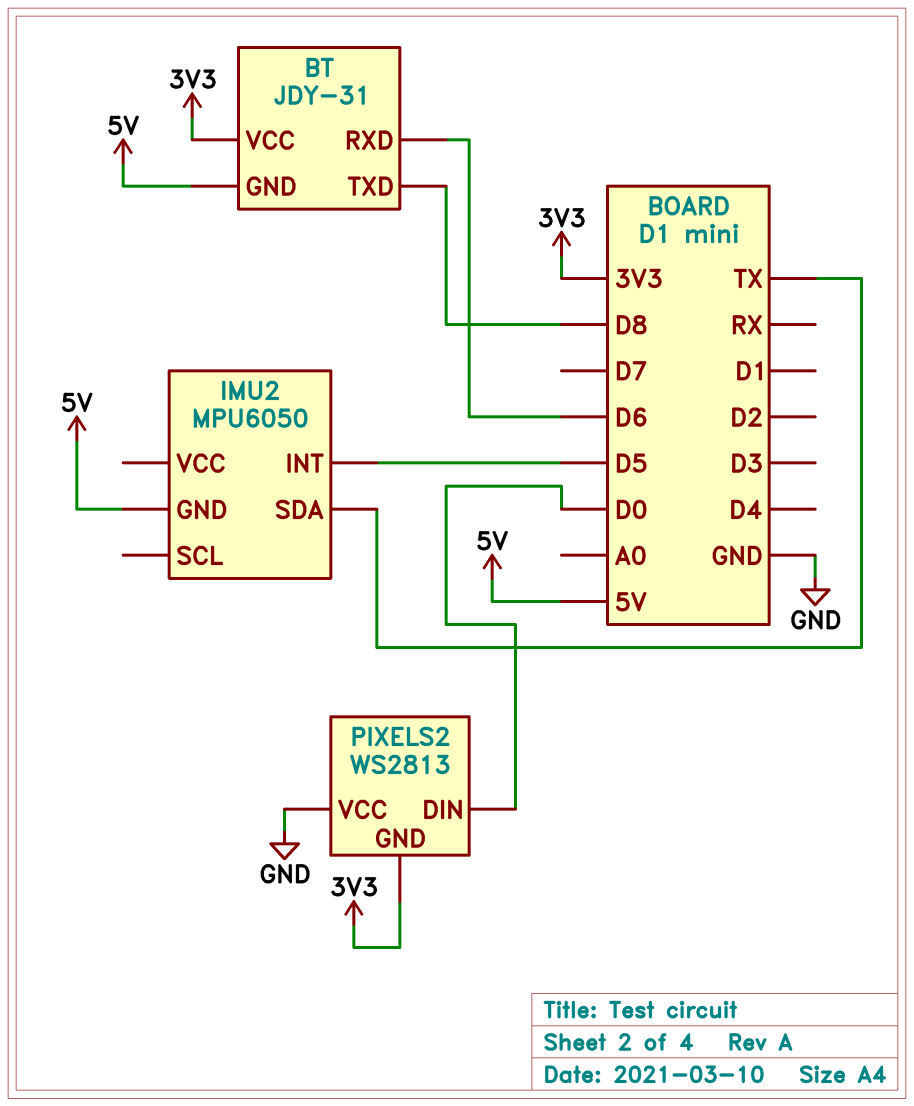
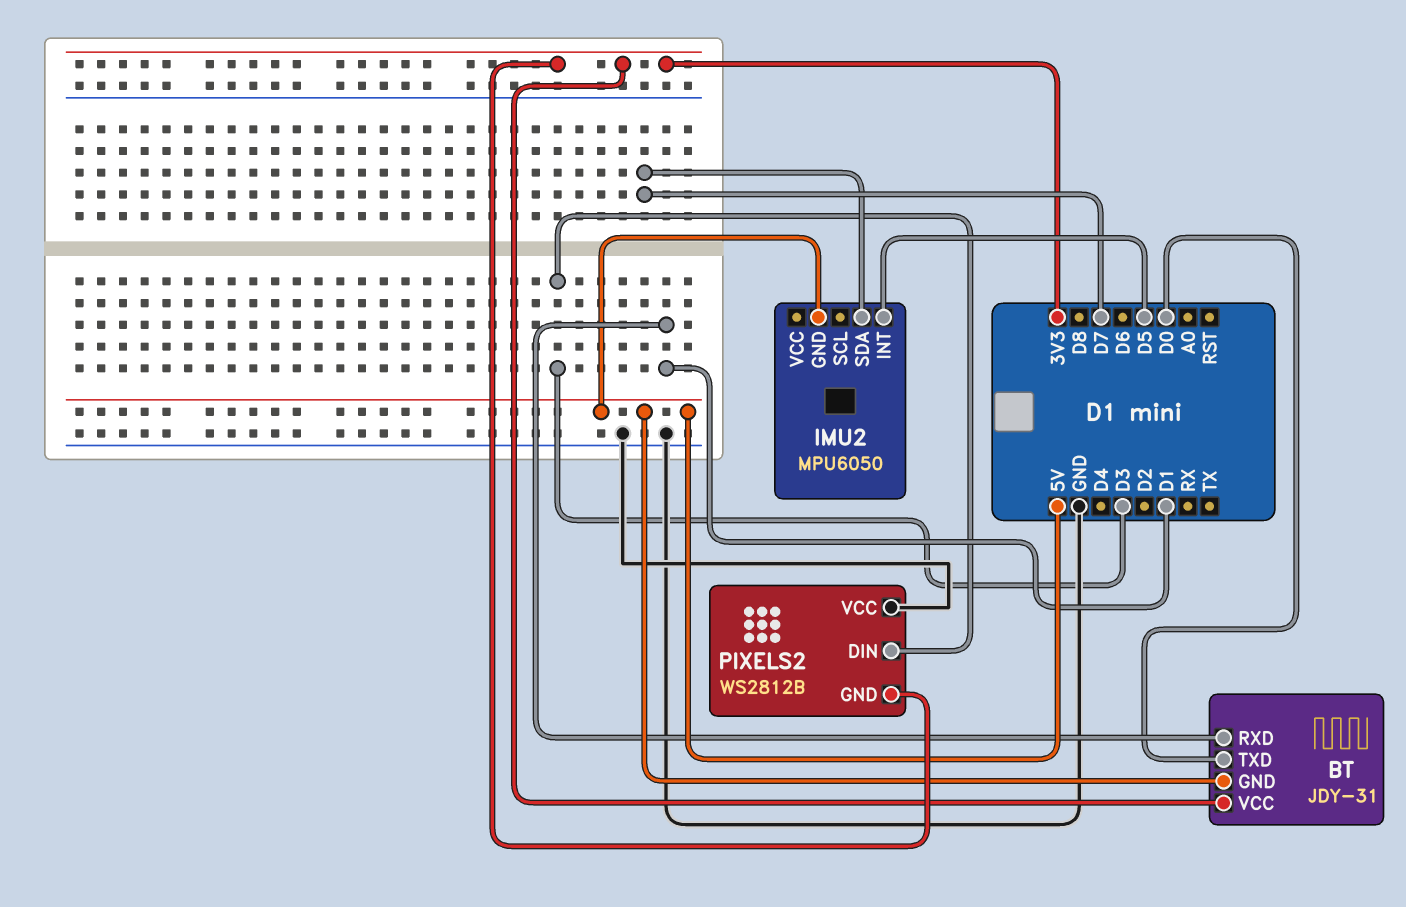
BT pin RXD: D6 -> D1
BT pin TXD: D8 -> D0
IMU2 pin SDA: TX -> D7
PIXELS2: WS2813 -> WS2812B
PIXELS2 pin DIN: D0 -> D3

